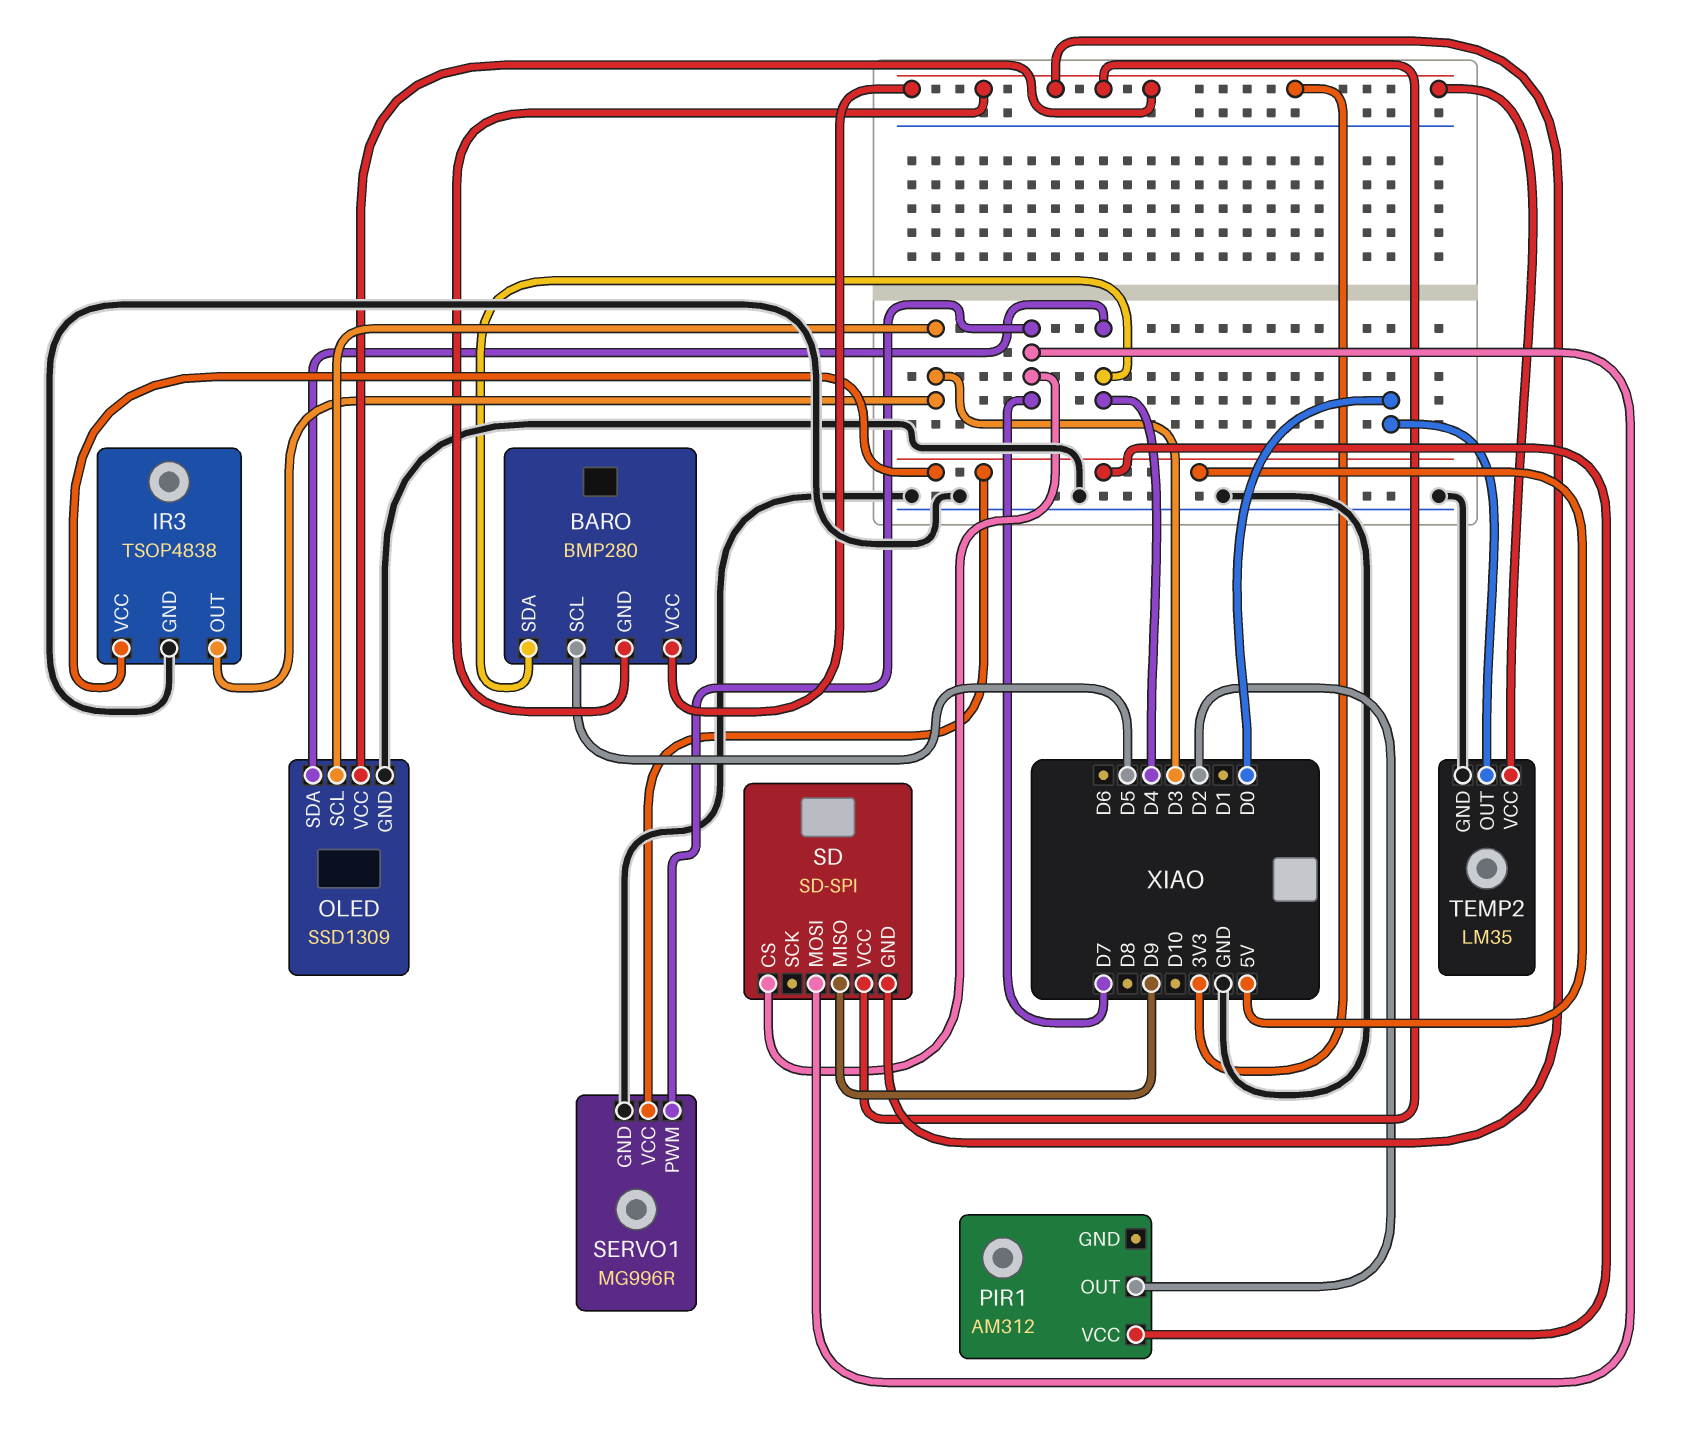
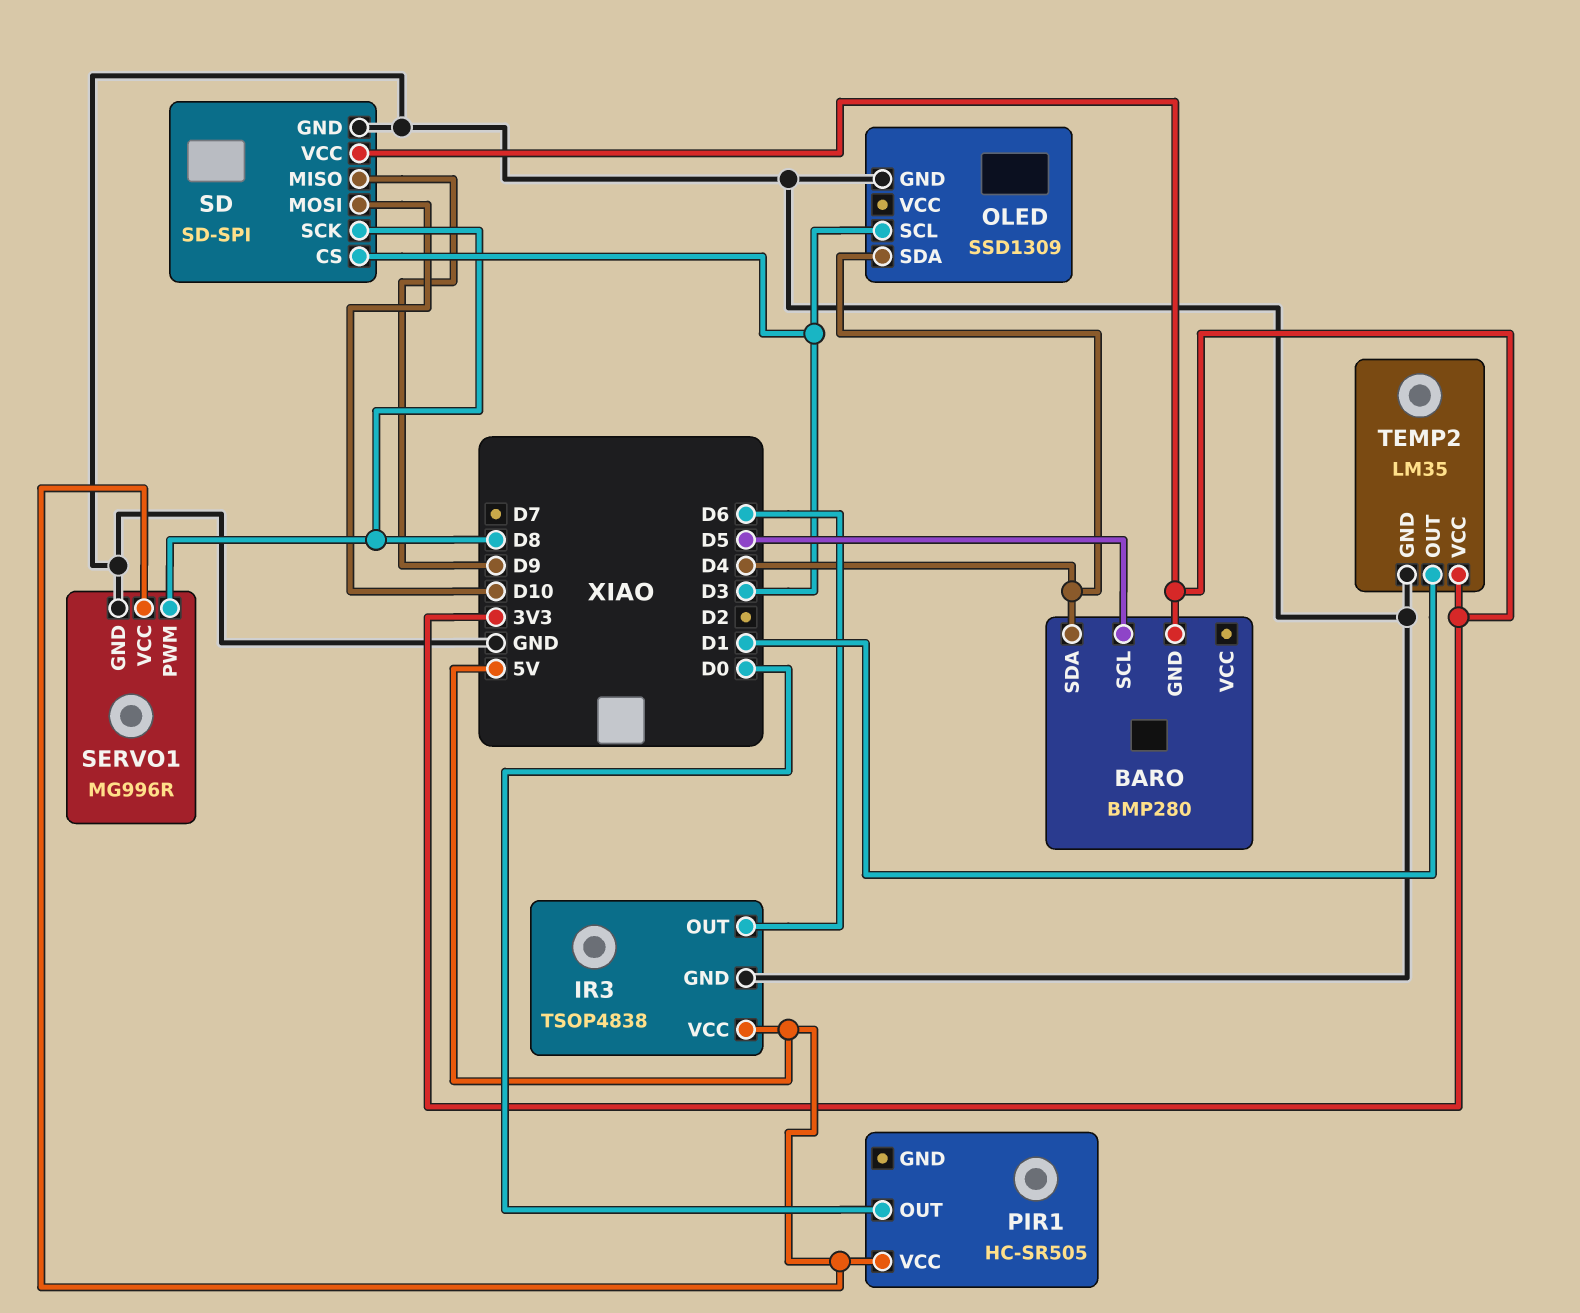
BARO pin VCC: 3V3 -> none
IR3 pin OUT: D3 -> D6
OLED pin VCC: 3V3 -> none
PIR1: AM312 -> HC-SR505
PIR1 pin OUT: D2 -> D0
SD pin CS: D7 -> D3
SD pin GND: 3V3 -> GND
SD pin MOSI: D7 -> D10
SD pin SCK: none -> D8
SERVO1 pin PWM: D7 -> D8
TEMP2 pin OUT: D0 -> D1

